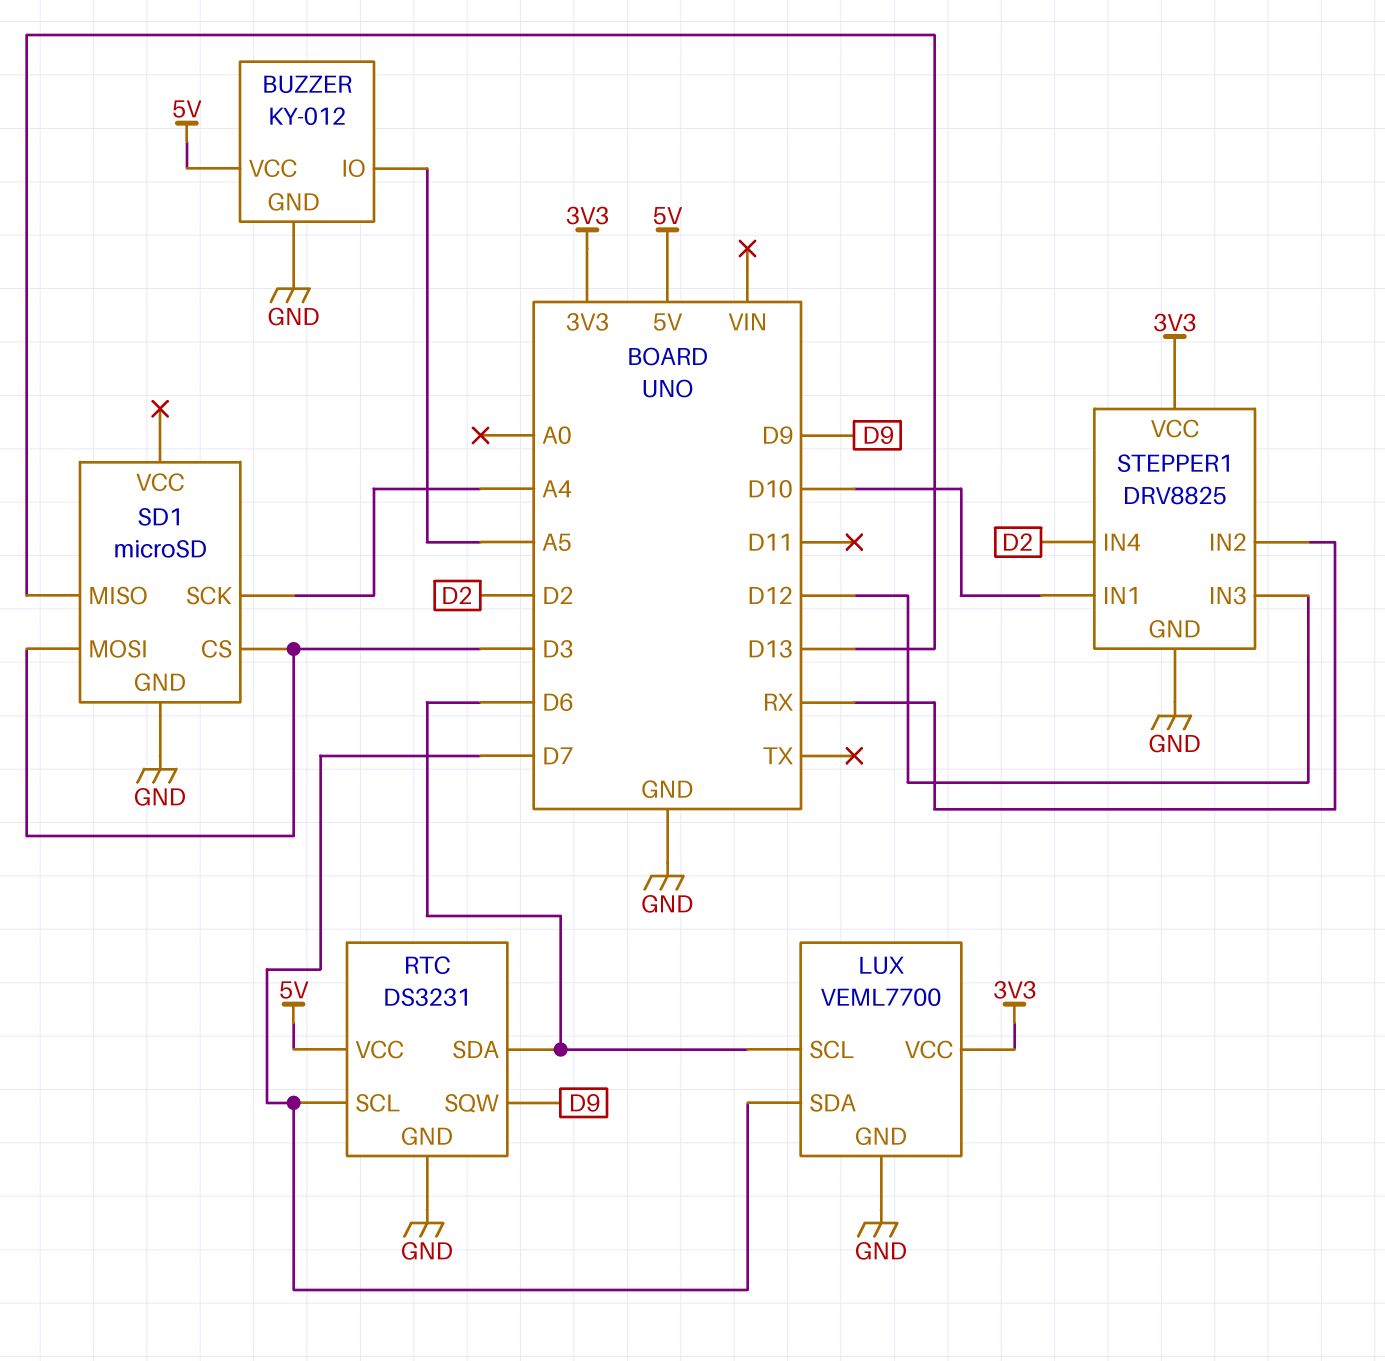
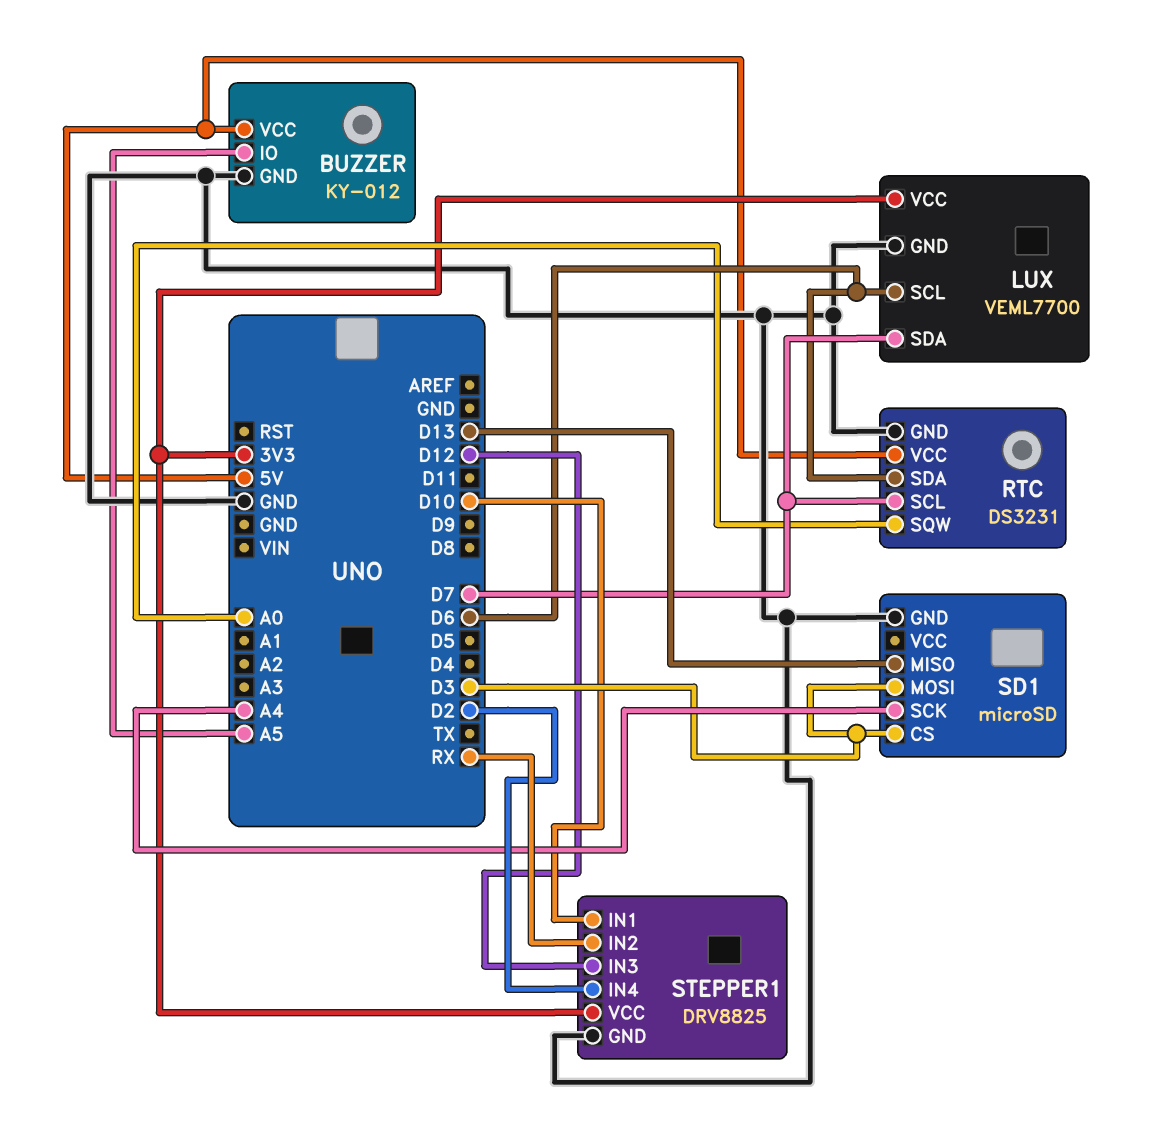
RTC pin SQW: D9 -> A0

